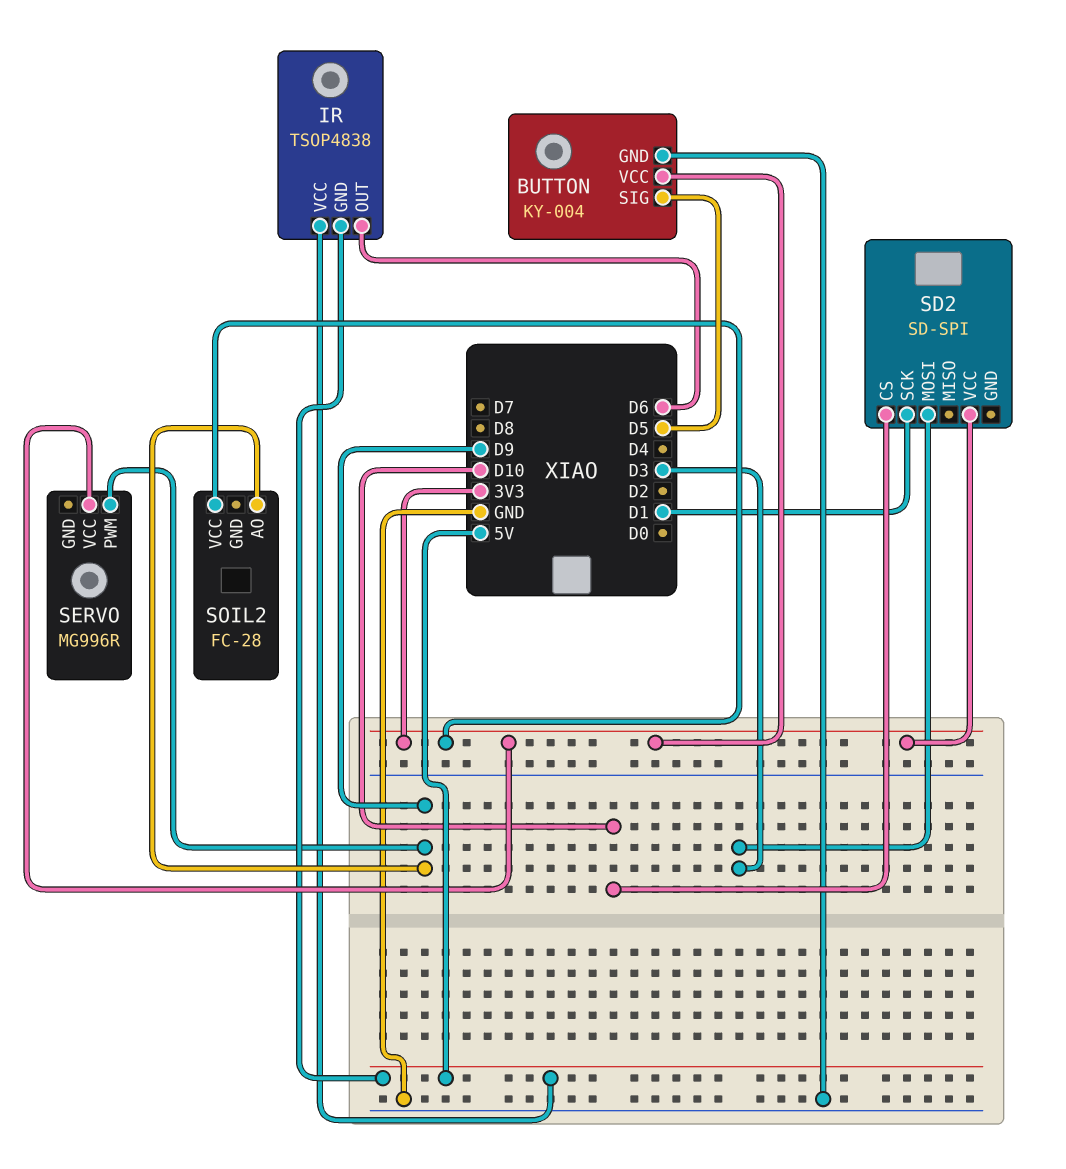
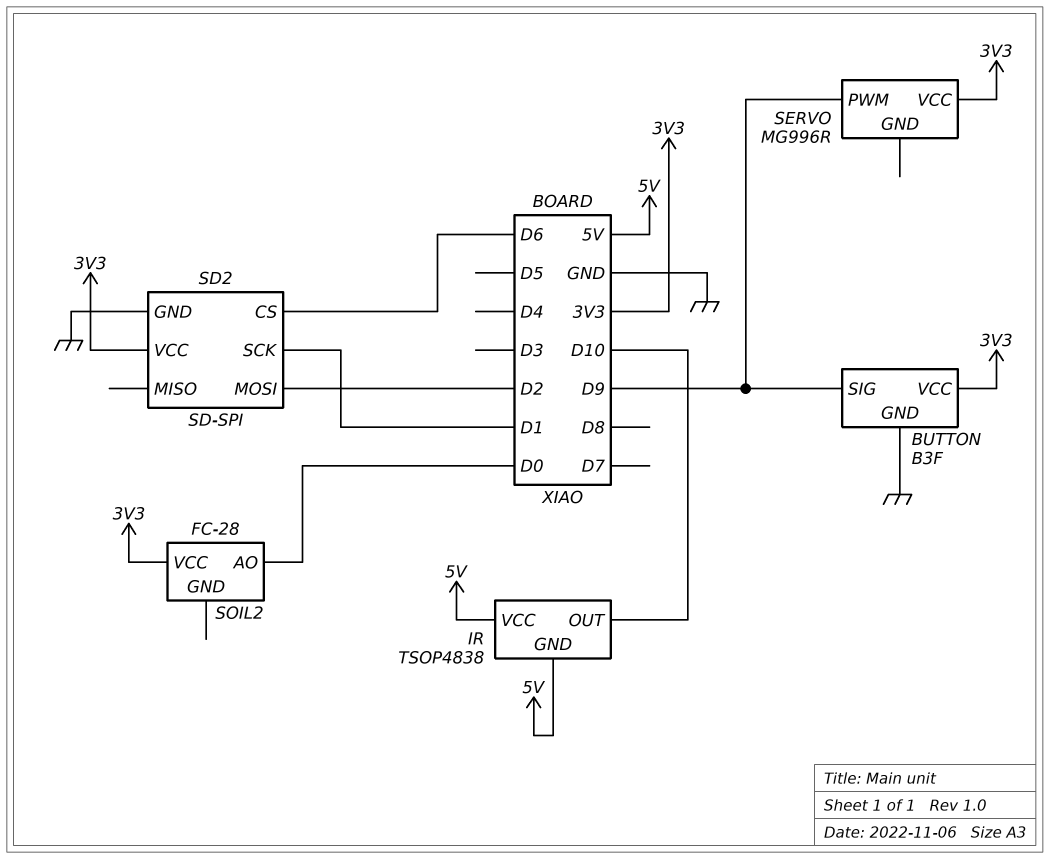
BUTTON: KY-004 -> B3F
BUTTON pin SIG: D5 -> D9
IR pin OUT: D6 -> D10
SD2 pin CS: D10 -> D6
SD2 pin GND: none -> GND
SD2 pin MOSI: D3 -> D2
SOIL2 pin AO: D9 -> D0

